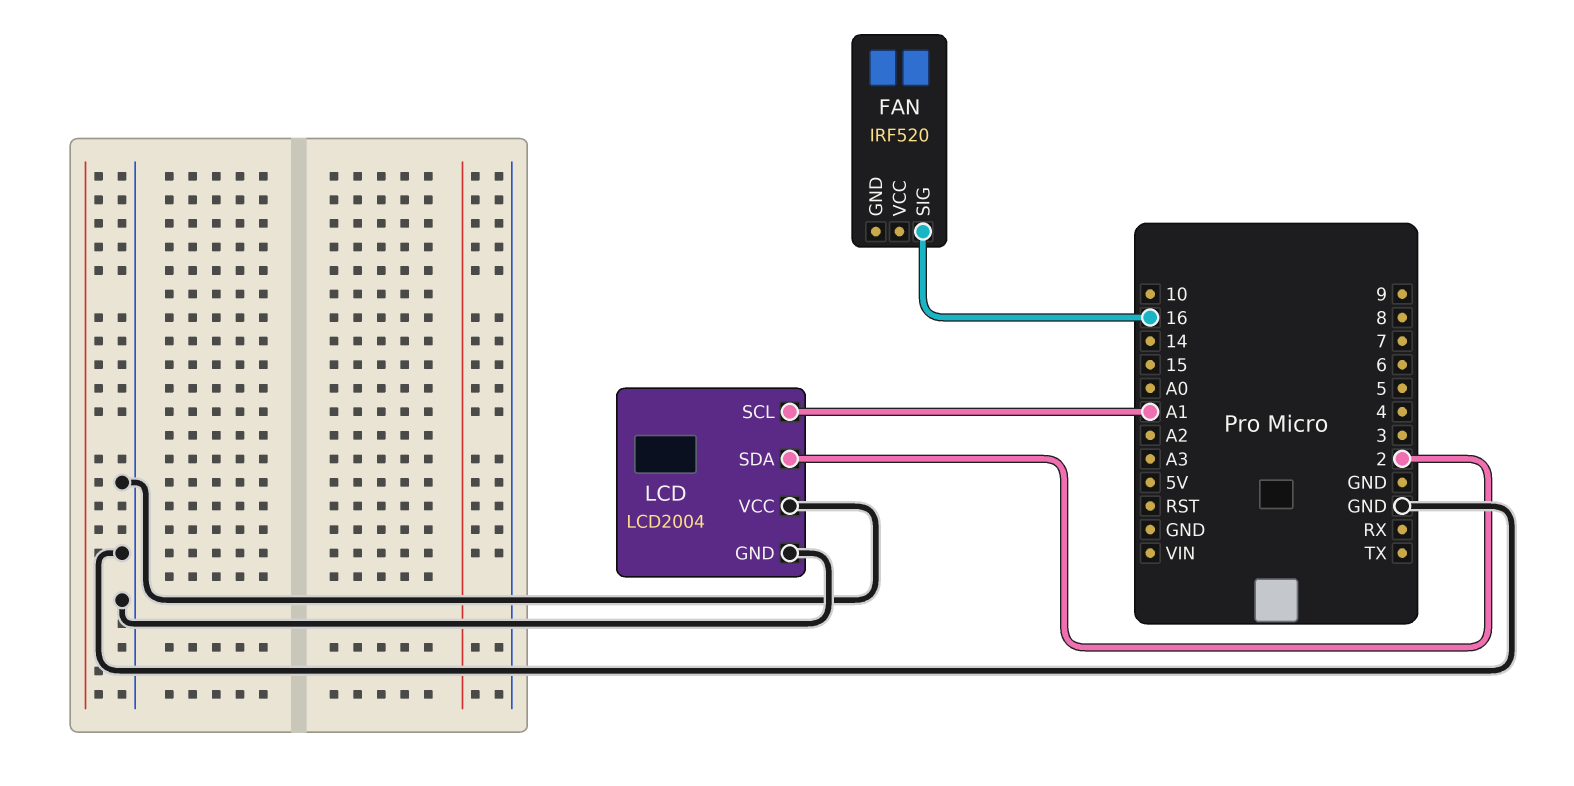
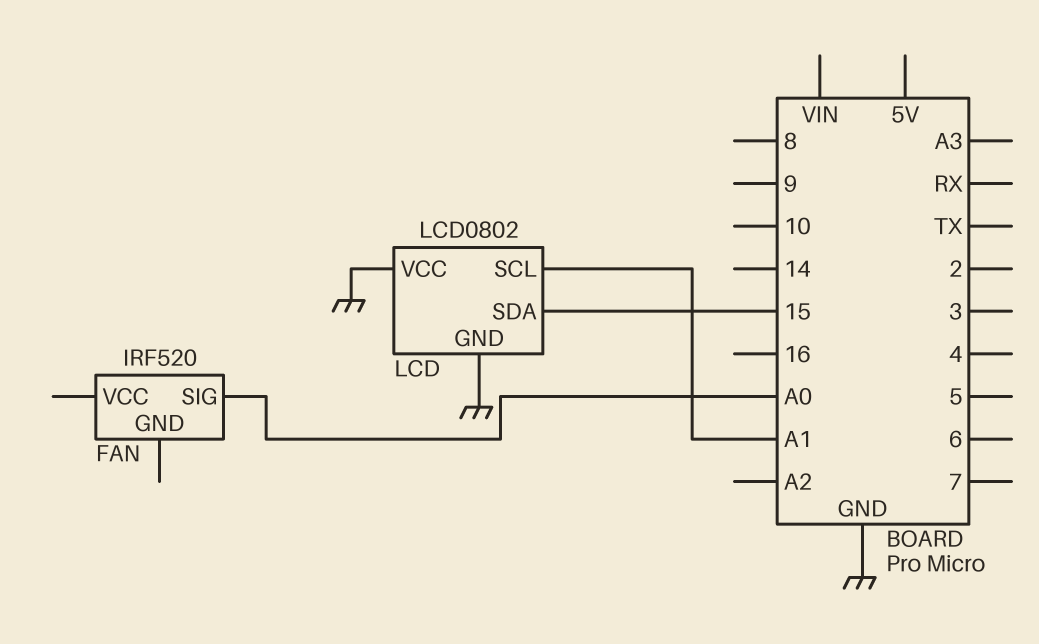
FAN pin SIG: 16 -> A0
LCD: LCD2004 -> LCD0802
LCD pin SDA: 2 -> 15

